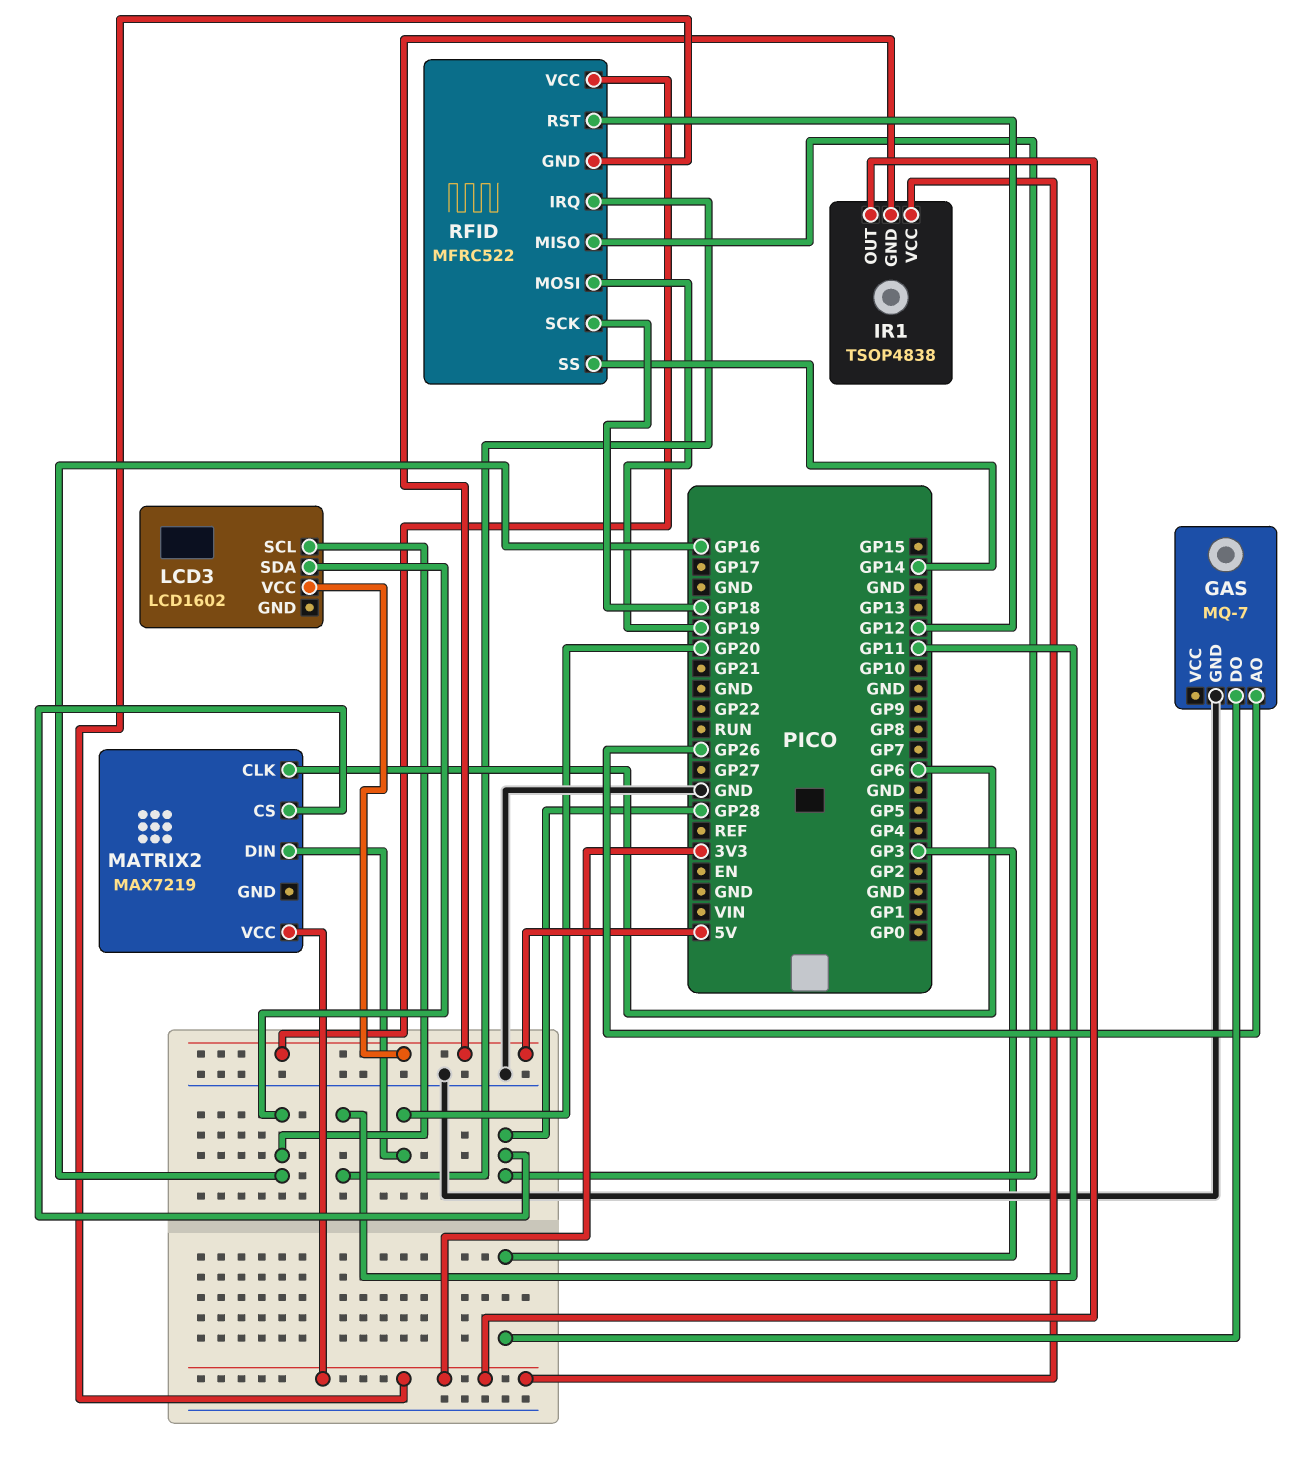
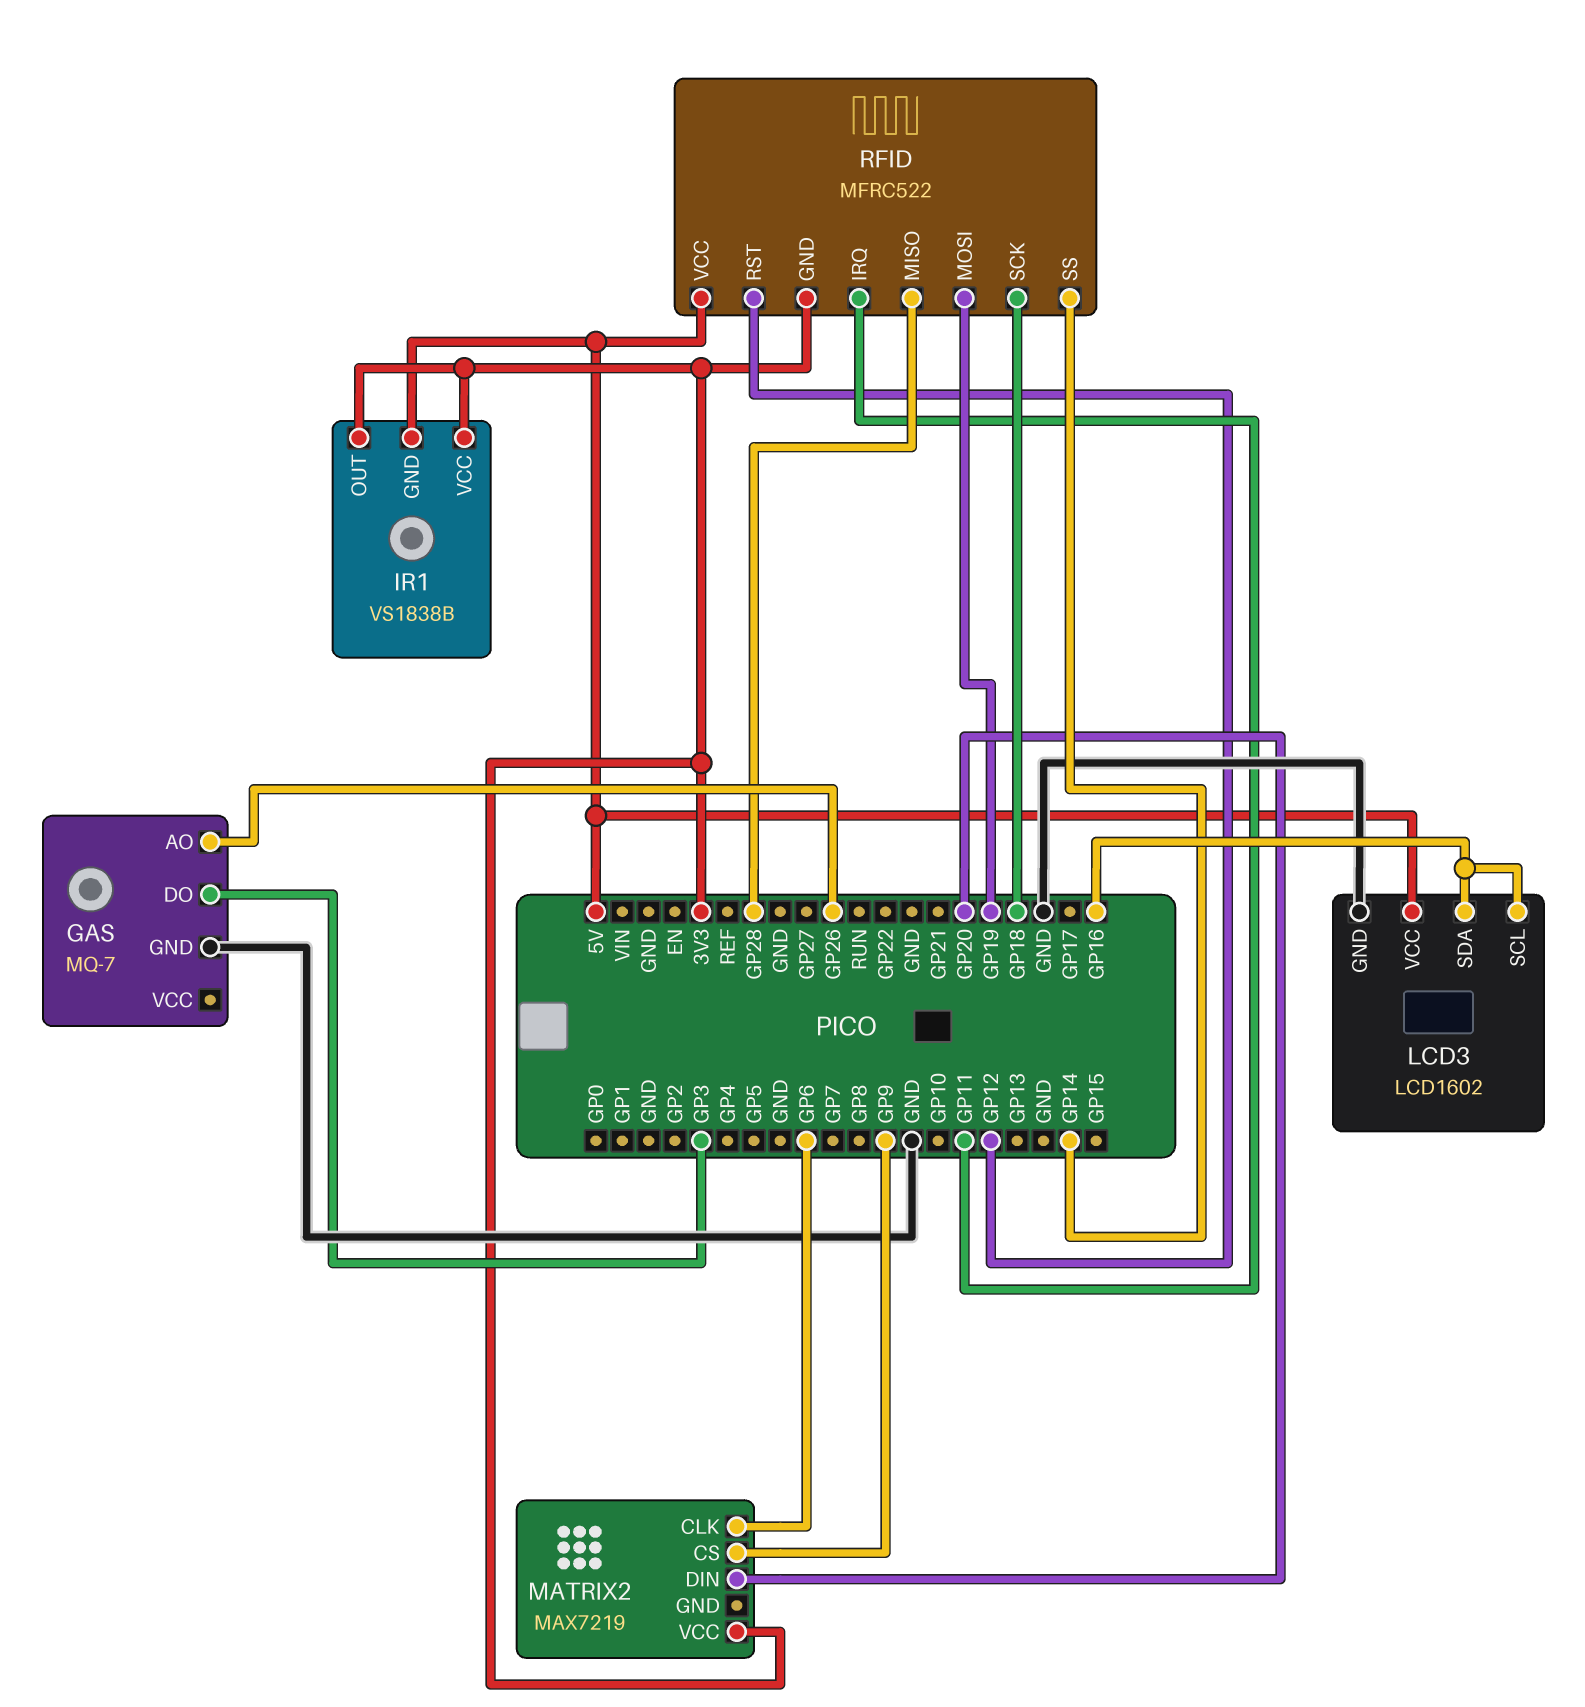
IR1: TSOP4838 -> VS1838B
LCD3 pin GND: none -> GND
MATRIX2 pin CS: GP28 -> GP9

